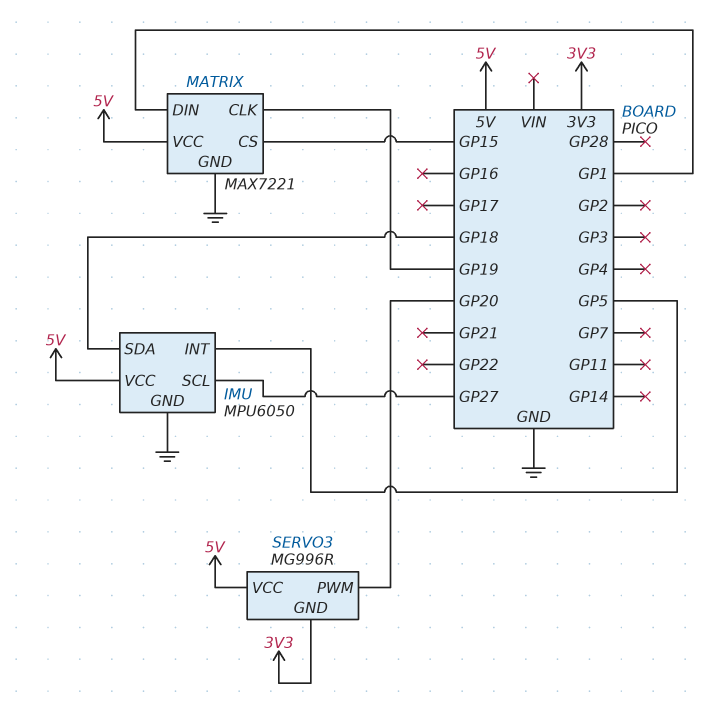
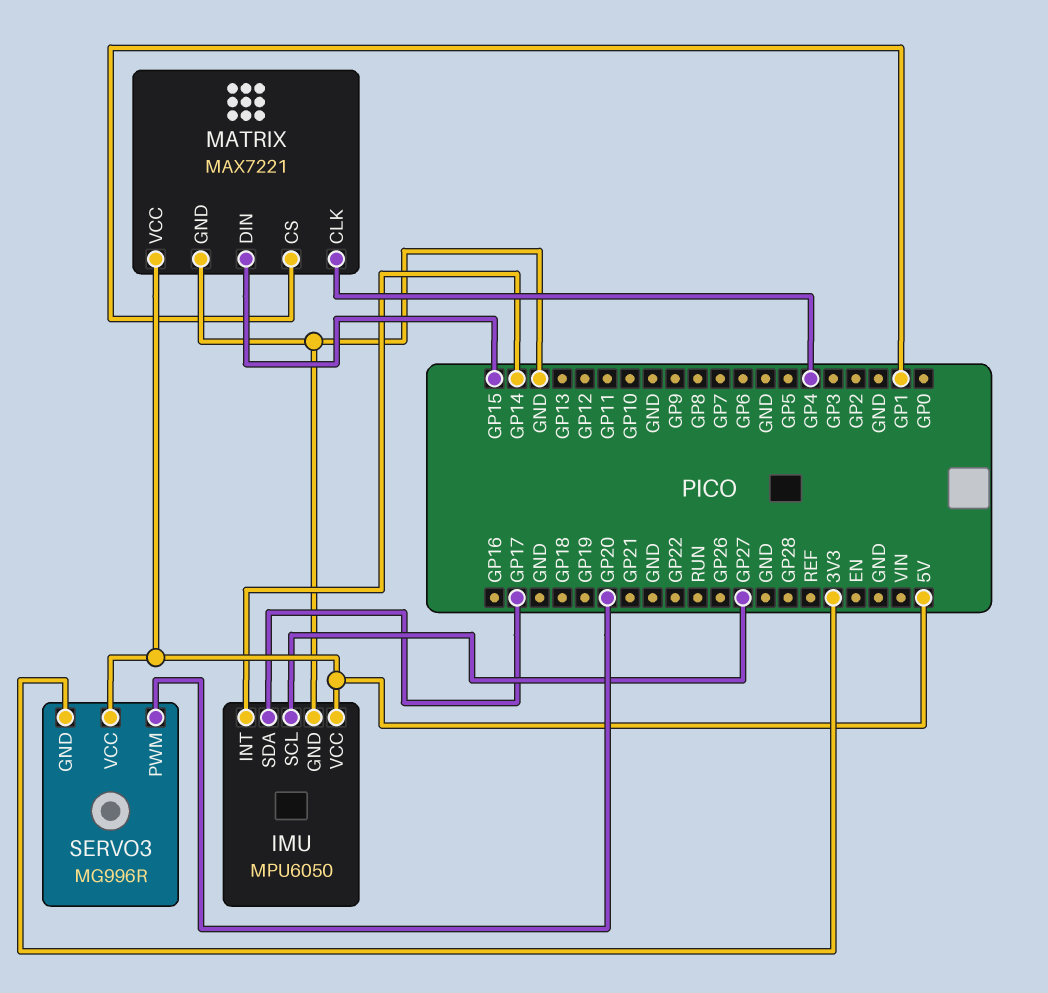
IMU pin INT: GP5 -> GP14
IMU pin SDA: GP18 -> GP17
MATRIX pin CLK: GP19 -> GP4
MATRIX pin CS: GP15 -> GP1
MATRIX pin DIN: GP1 -> GP15

